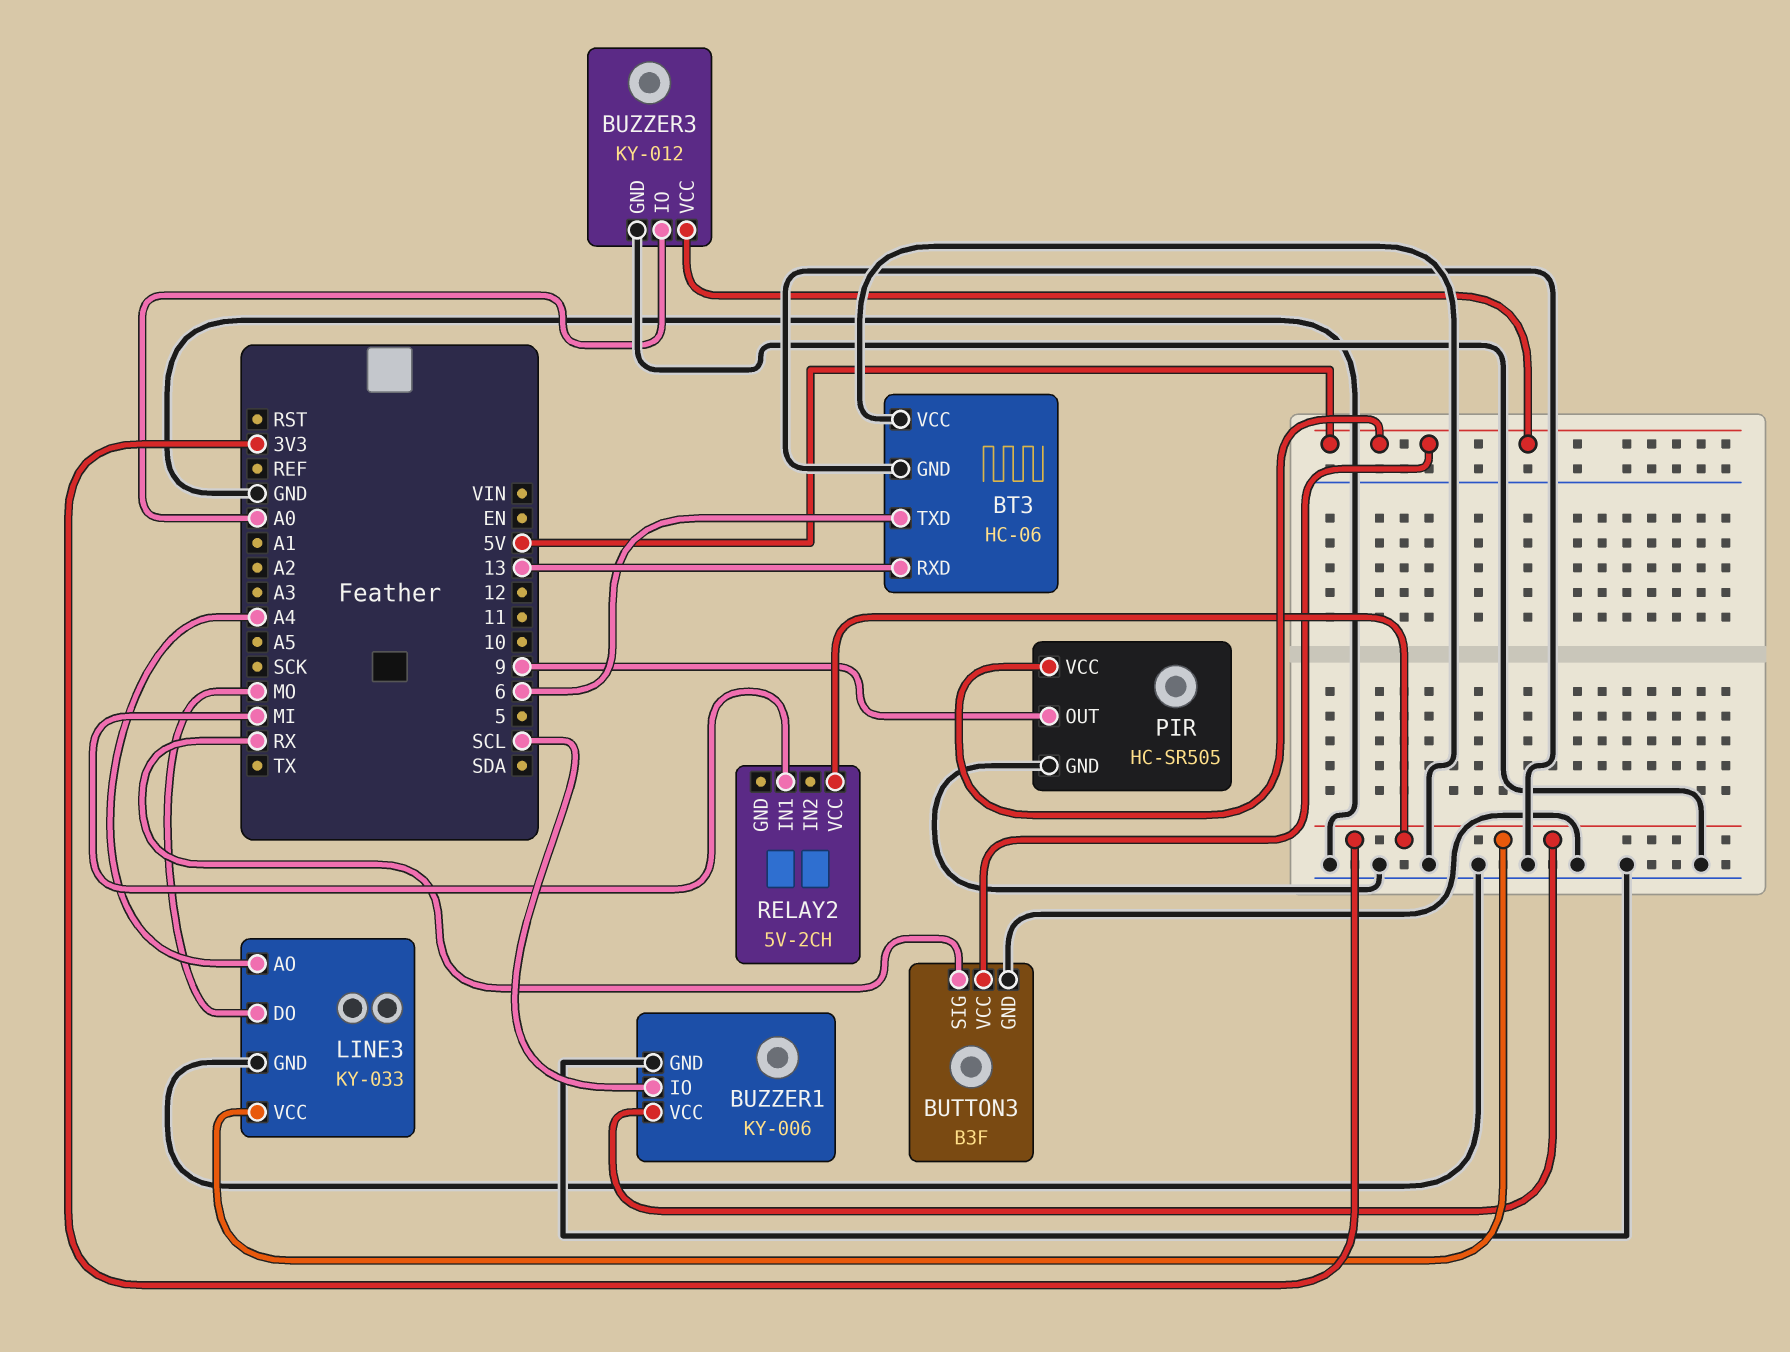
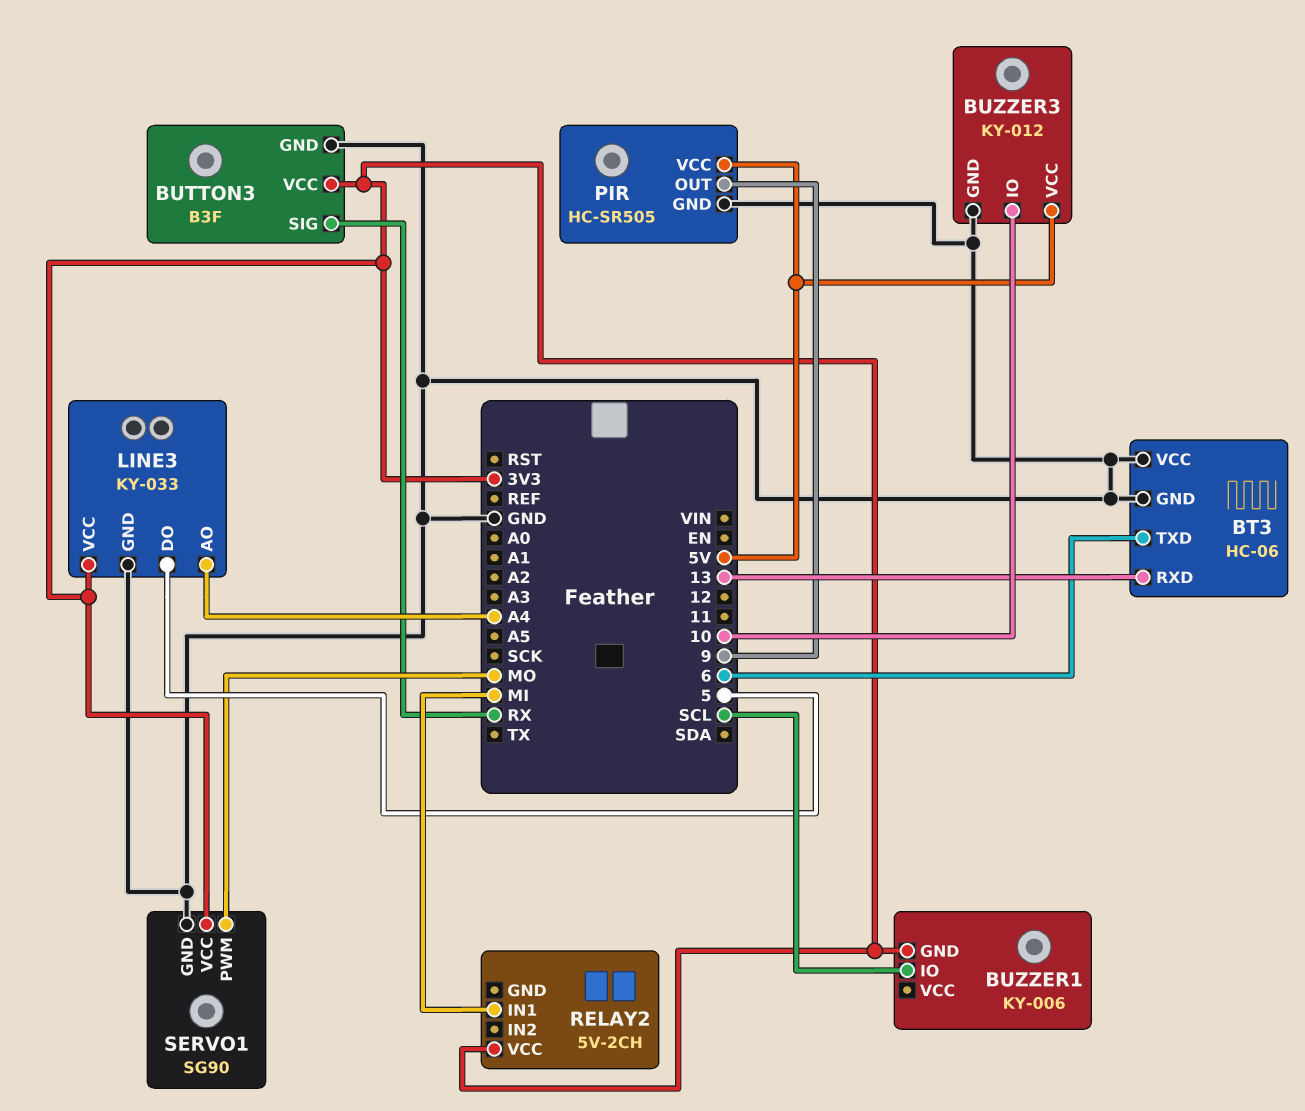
BUTTON3 pin VCC: 5V -> 3V3
BUZZER1 pin GND: GND -> 3V3
BUZZER1 pin VCC: 3V3 -> none
BUZZER3 pin IO: A0 -> 10
LINE3 pin DO: MO -> 5
SERVO1: none -> SG90
SERVO1 pin GND: none -> GND
SERVO1 pin PWM: none -> MO
SERVO1 pin VCC: none -> 3V3

